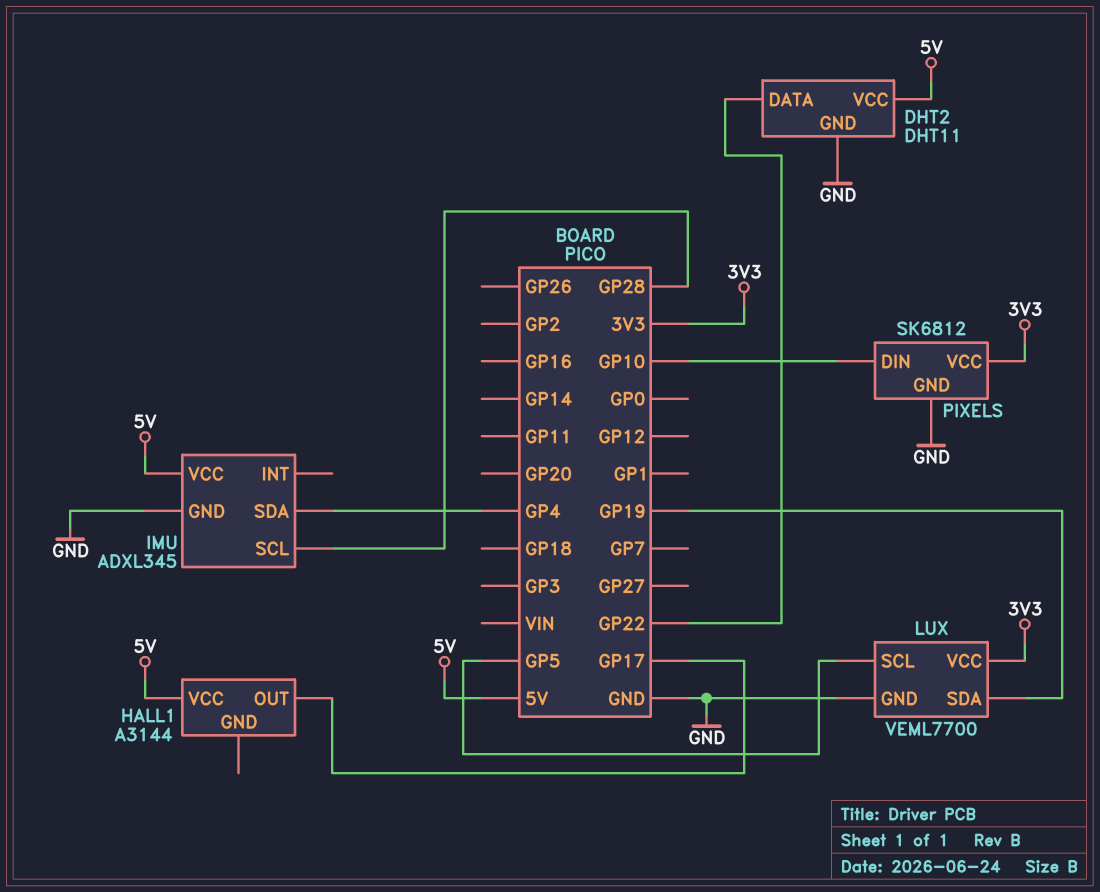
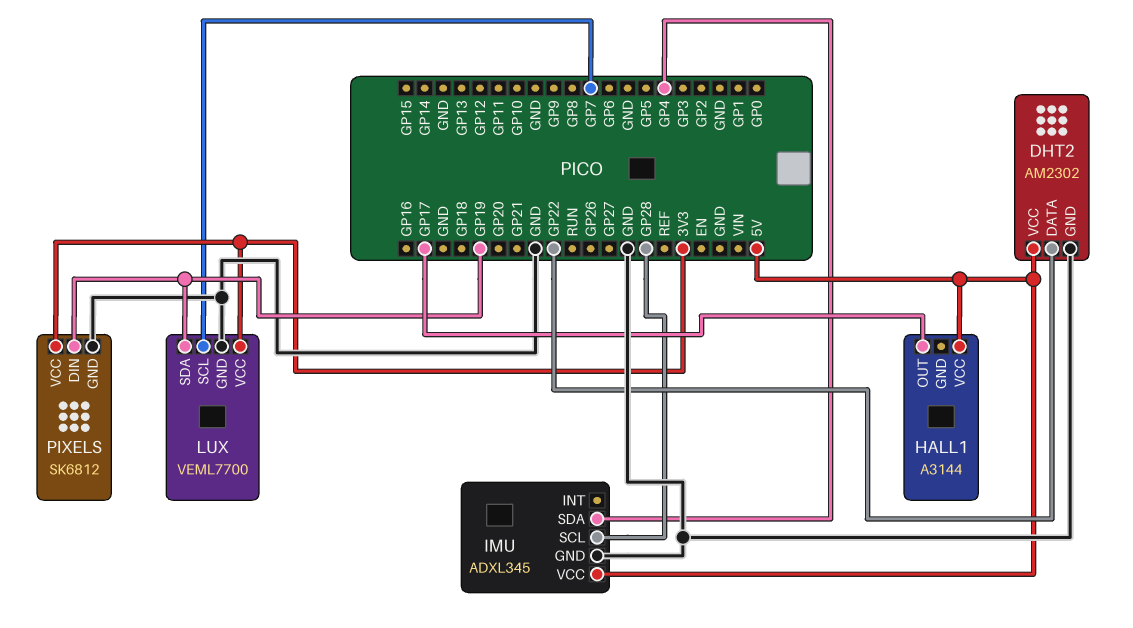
DHT2: DHT11 -> AM2302
LUX pin SCL: GP5 -> GP7
PIXELS pin DIN: GP10 -> GP19

